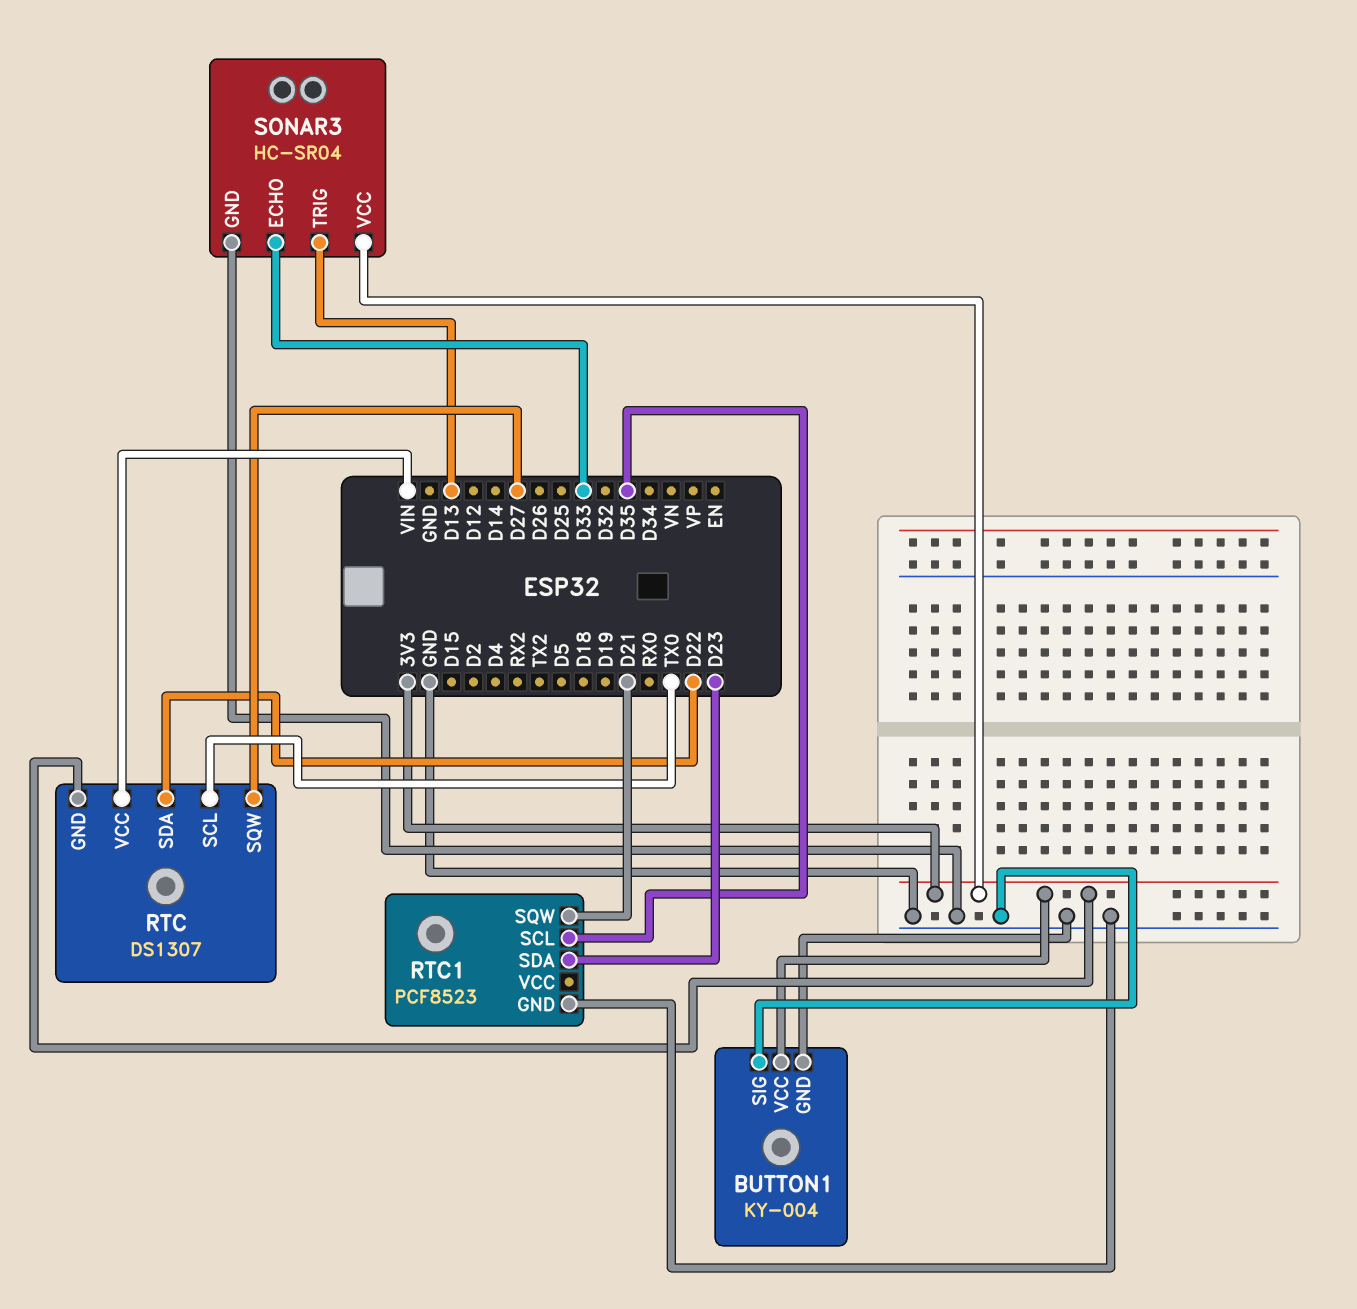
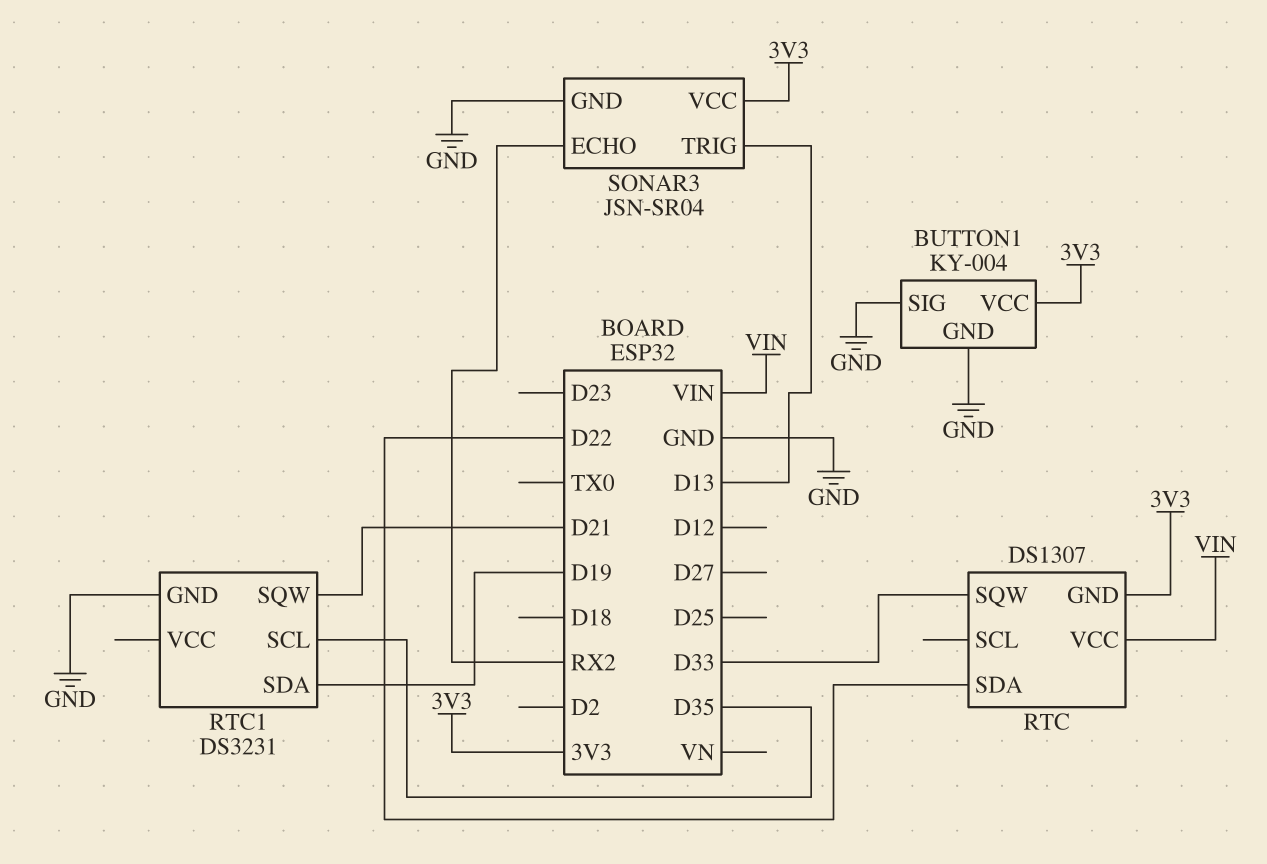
RTC pin SCL: TX0 -> none
RTC pin SQW: D27 -> D33
RTC1: PCF8523 -> DS3231
RTC1 pin SDA: D23 -> D19
SONAR3: HC-SR04 -> JSN-SR04
SONAR3 pin ECHO: D33 -> RX2

